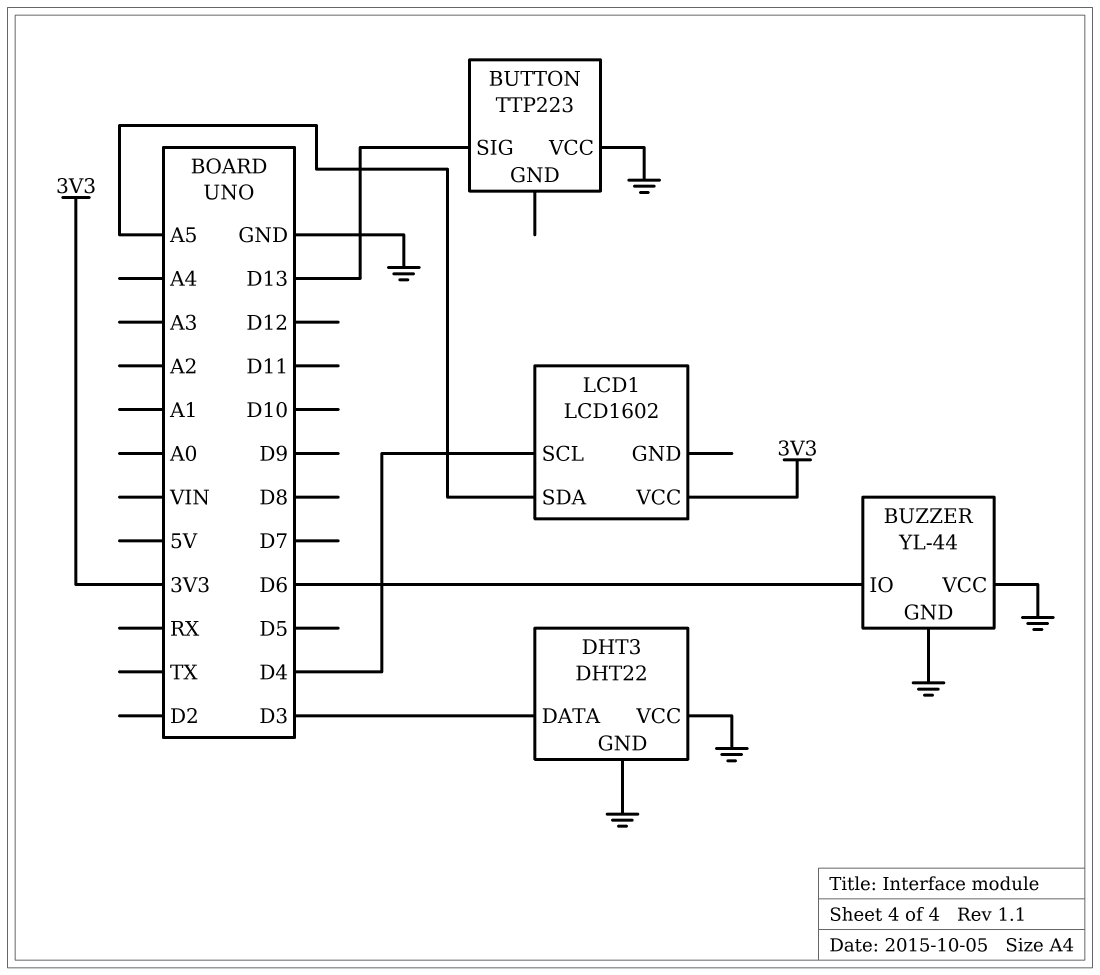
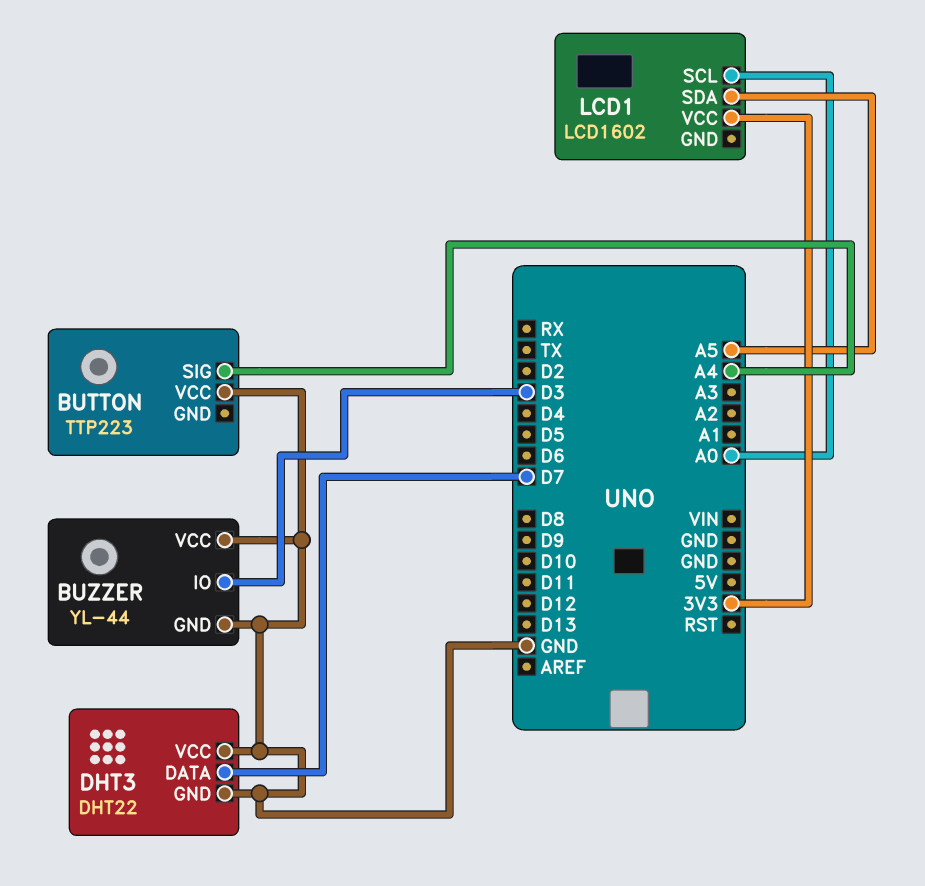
BUTTON pin SIG: D13 -> A4
BUZZER pin IO: D6 -> D3
DHT3 pin DATA: D3 -> D7
LCD1 pin SCL: D4 -> A0

